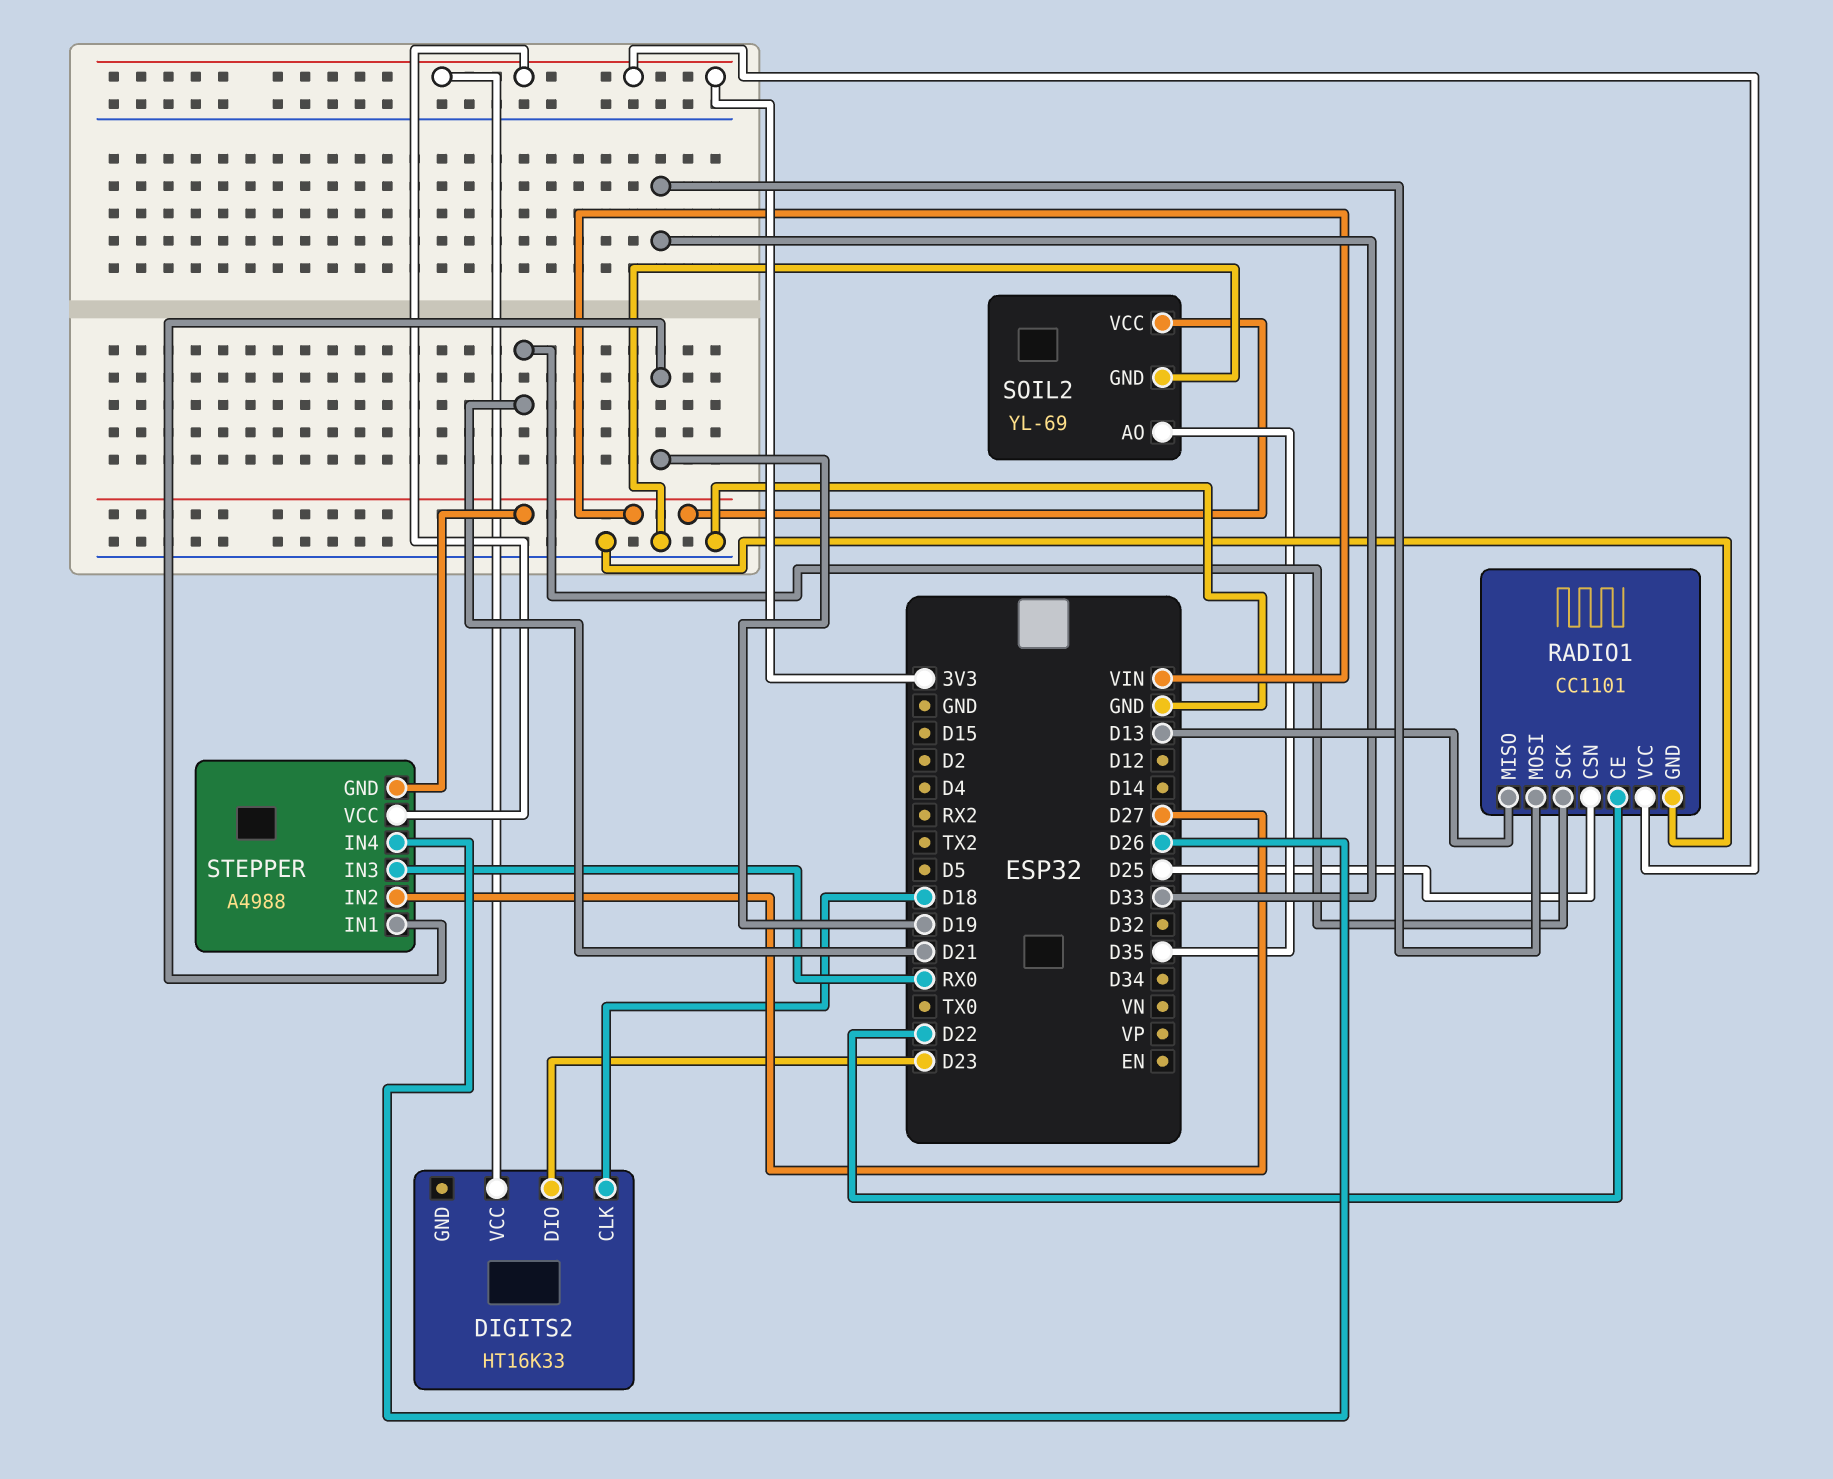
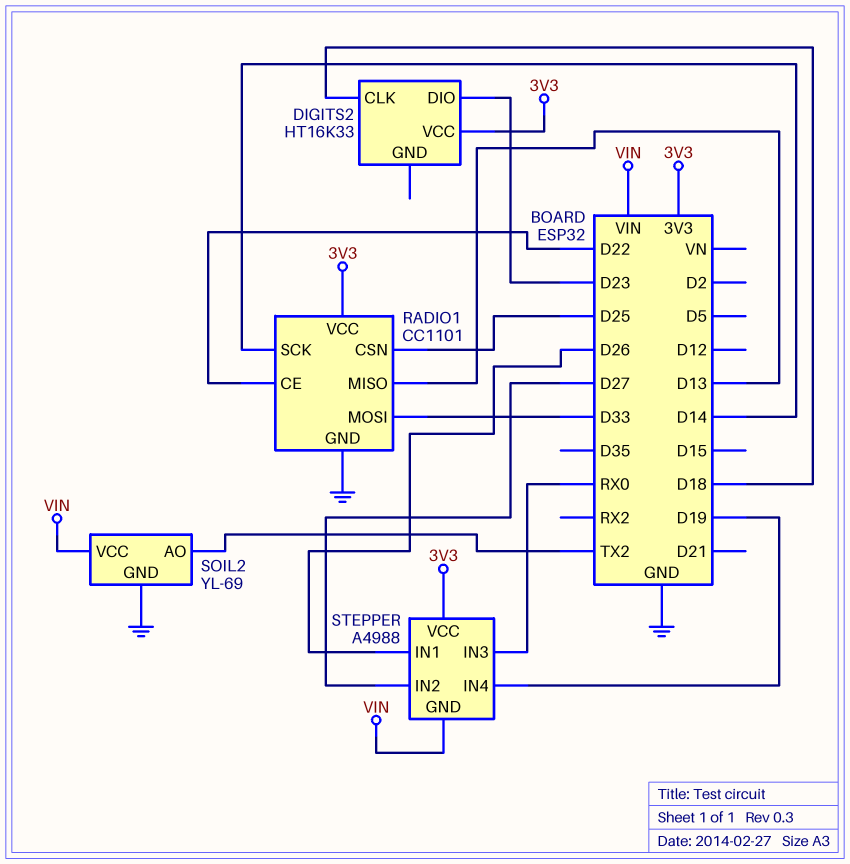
RADIO1 pin SCK: D21 -> D14
SOIL2 pin AO: D35 -> TX2
STEPPER pin IN1: D19 -> D26
STEPPER pin IN4: D26 -> D19

